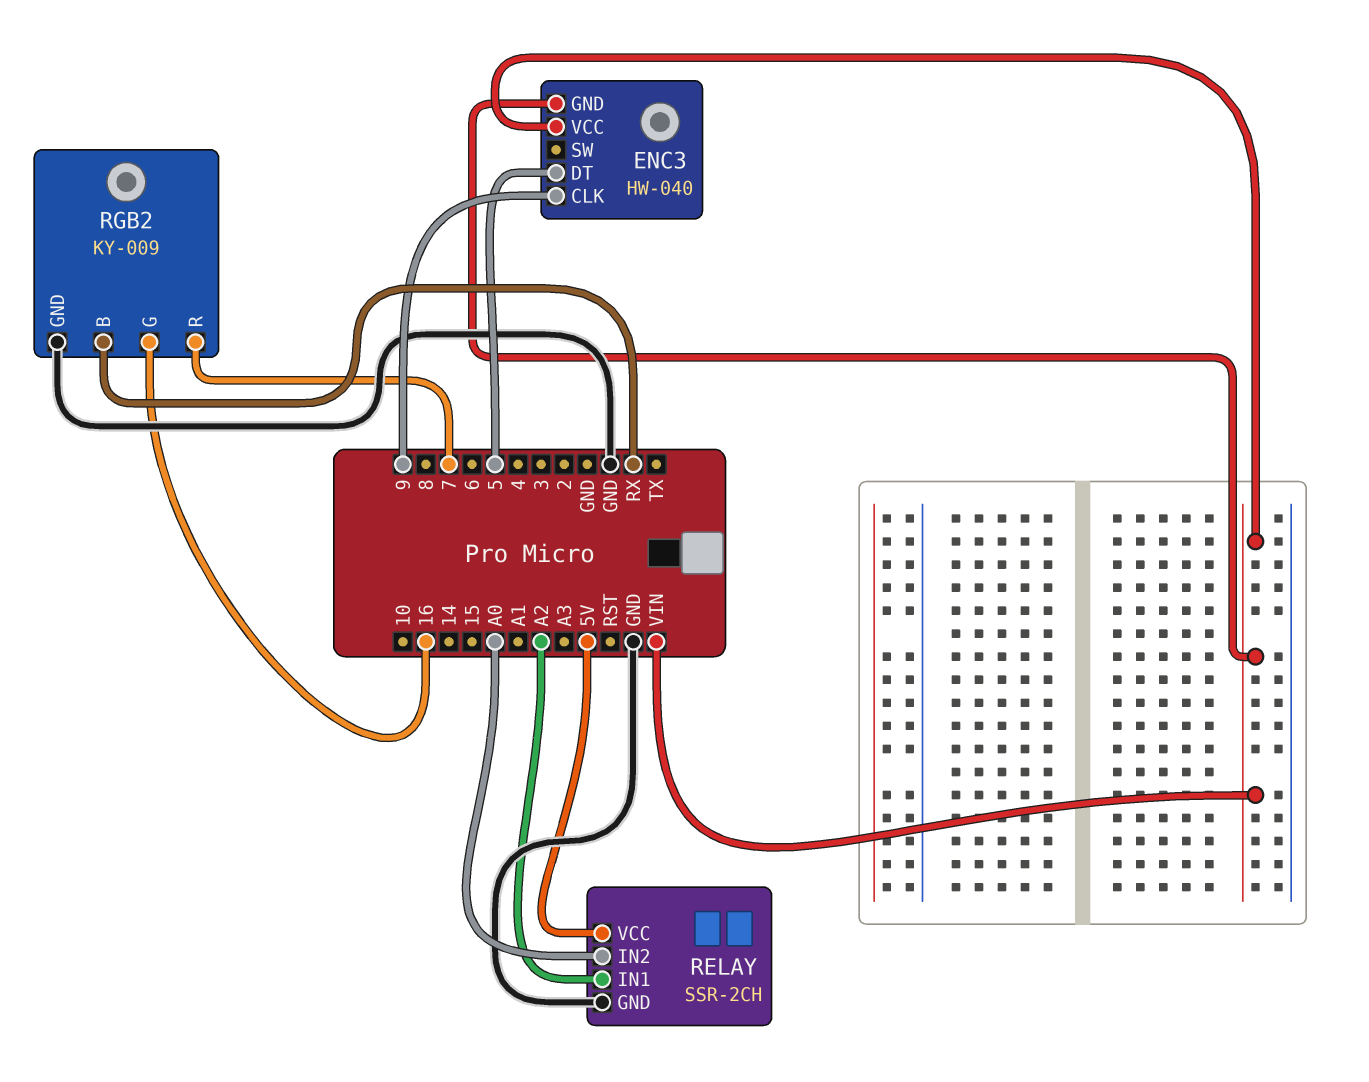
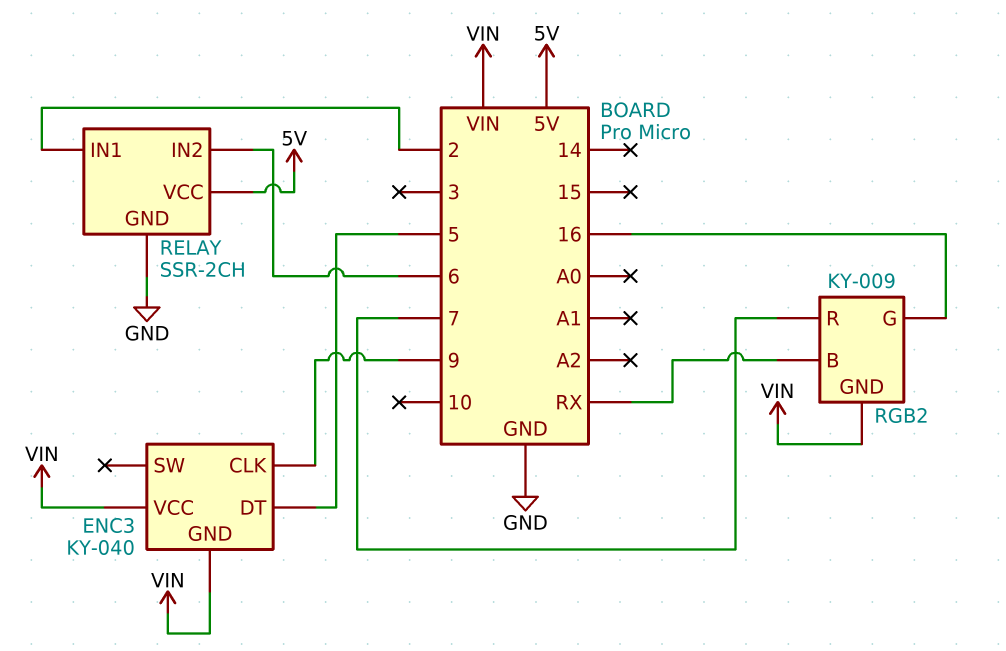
ENC3: HW-040 -> KY-040
RELAY pin IN1: A2 -> 2
RELAY pin IN2: A0 -> 6
RGB2 pin GND: GND -> VIN

